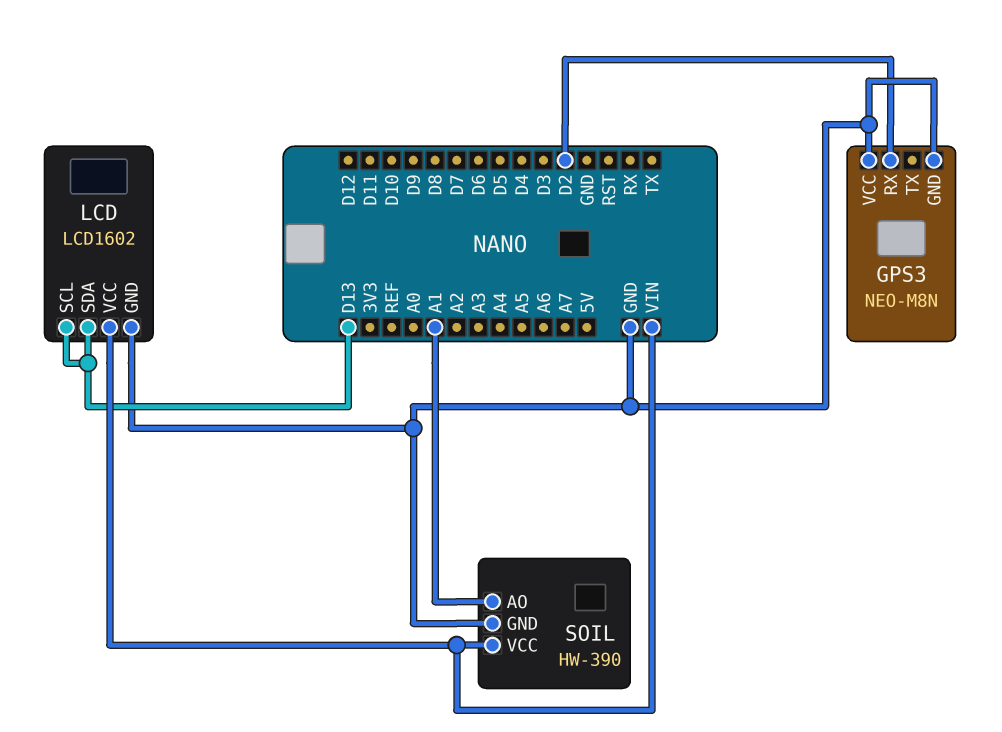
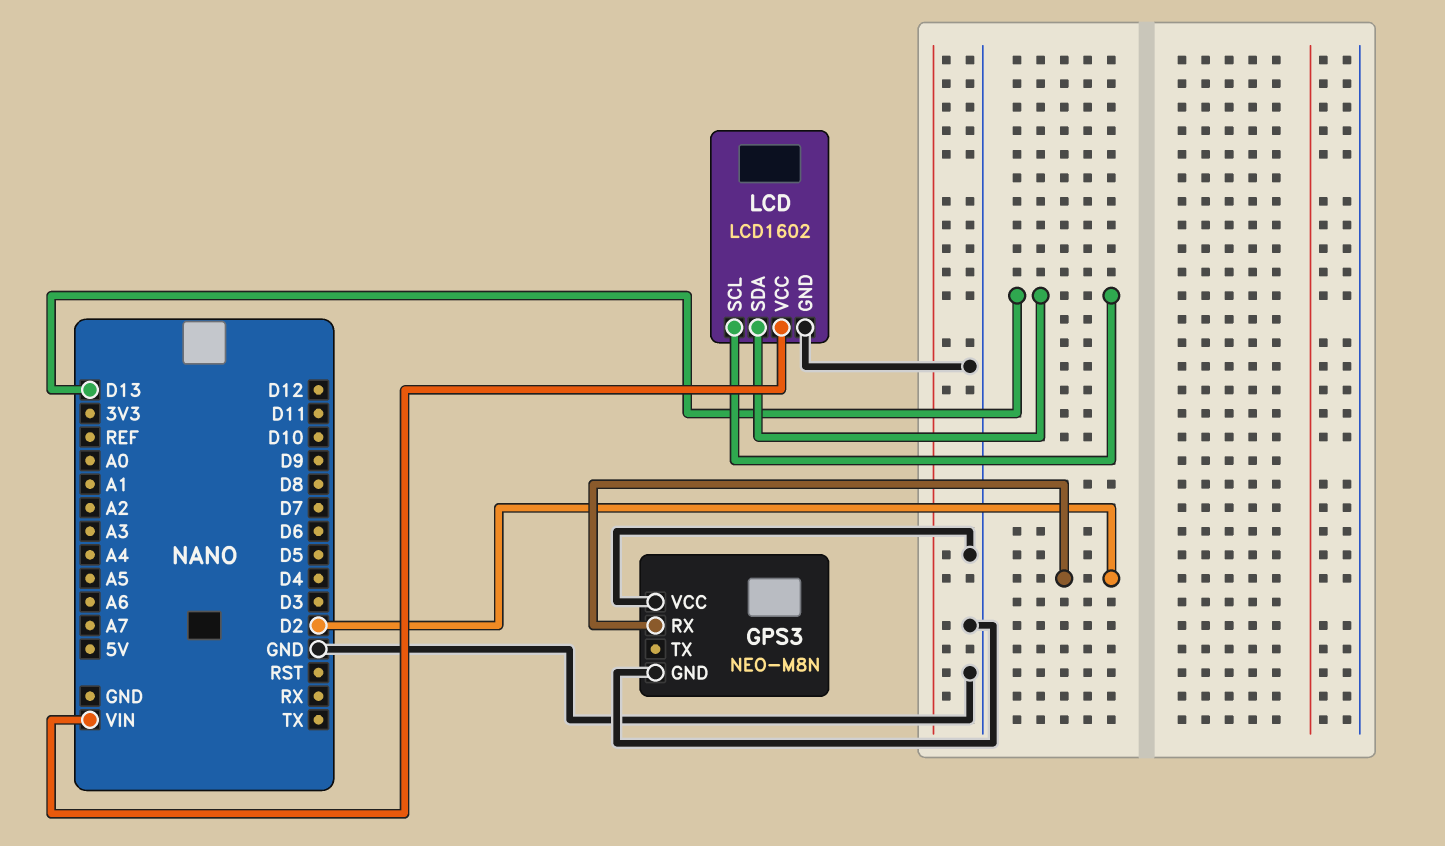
SOIL: HW-390 -> none
SOIL pin AO: A1 -> none
SOIL pin GND: GND -> none
SOIL pin VCC: VIN -> none

